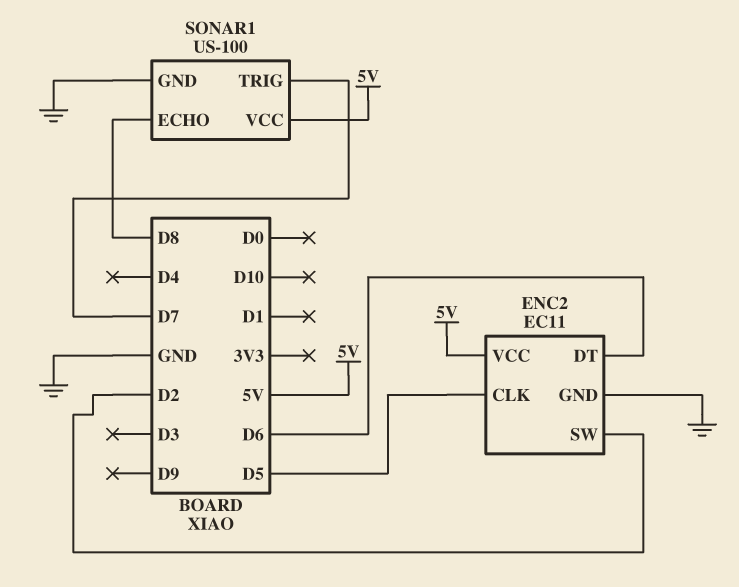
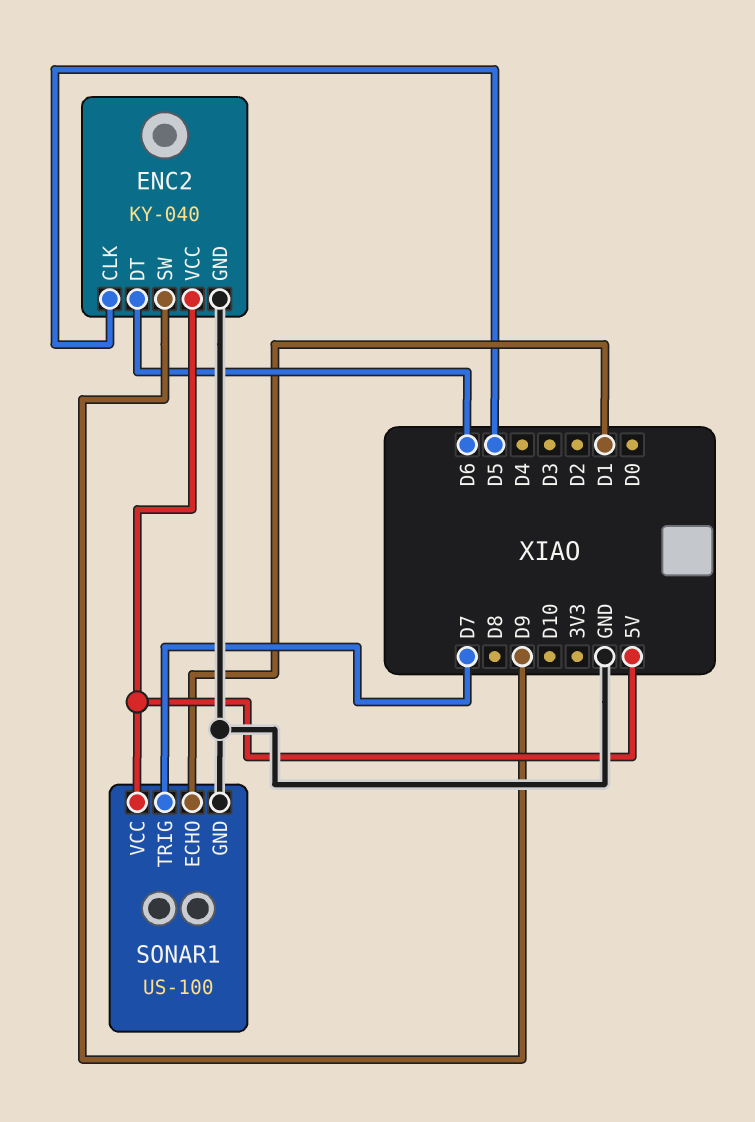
ENC2: EC11 -> KY-040
ENC2 pin SW: D2 -> D9
SONAR1 pin ECHO: D8 -> D1

